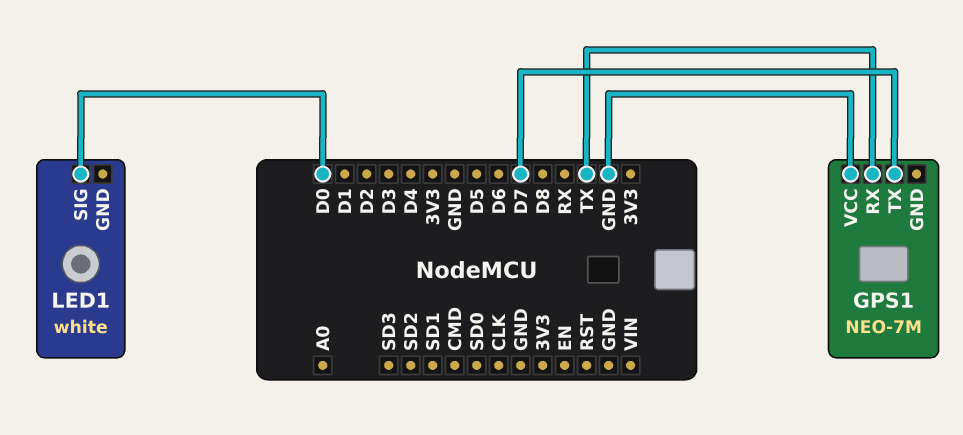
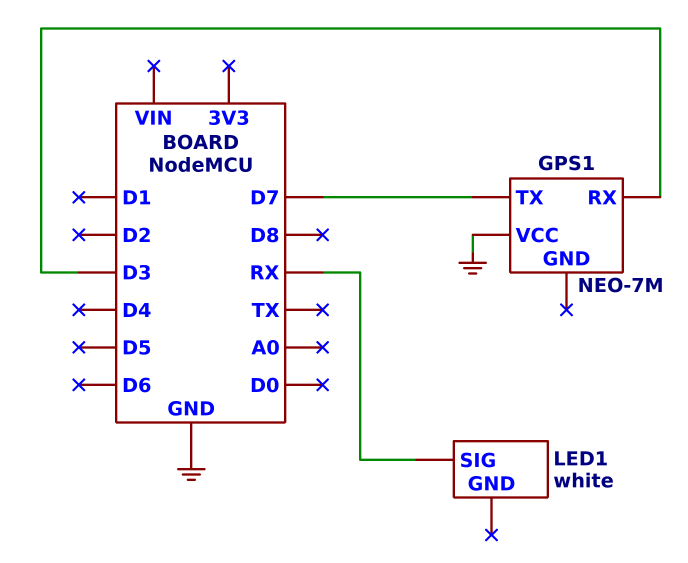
GPS1 pin RX: TX -> D3
LED1 pin SIG: D0 -> RX

